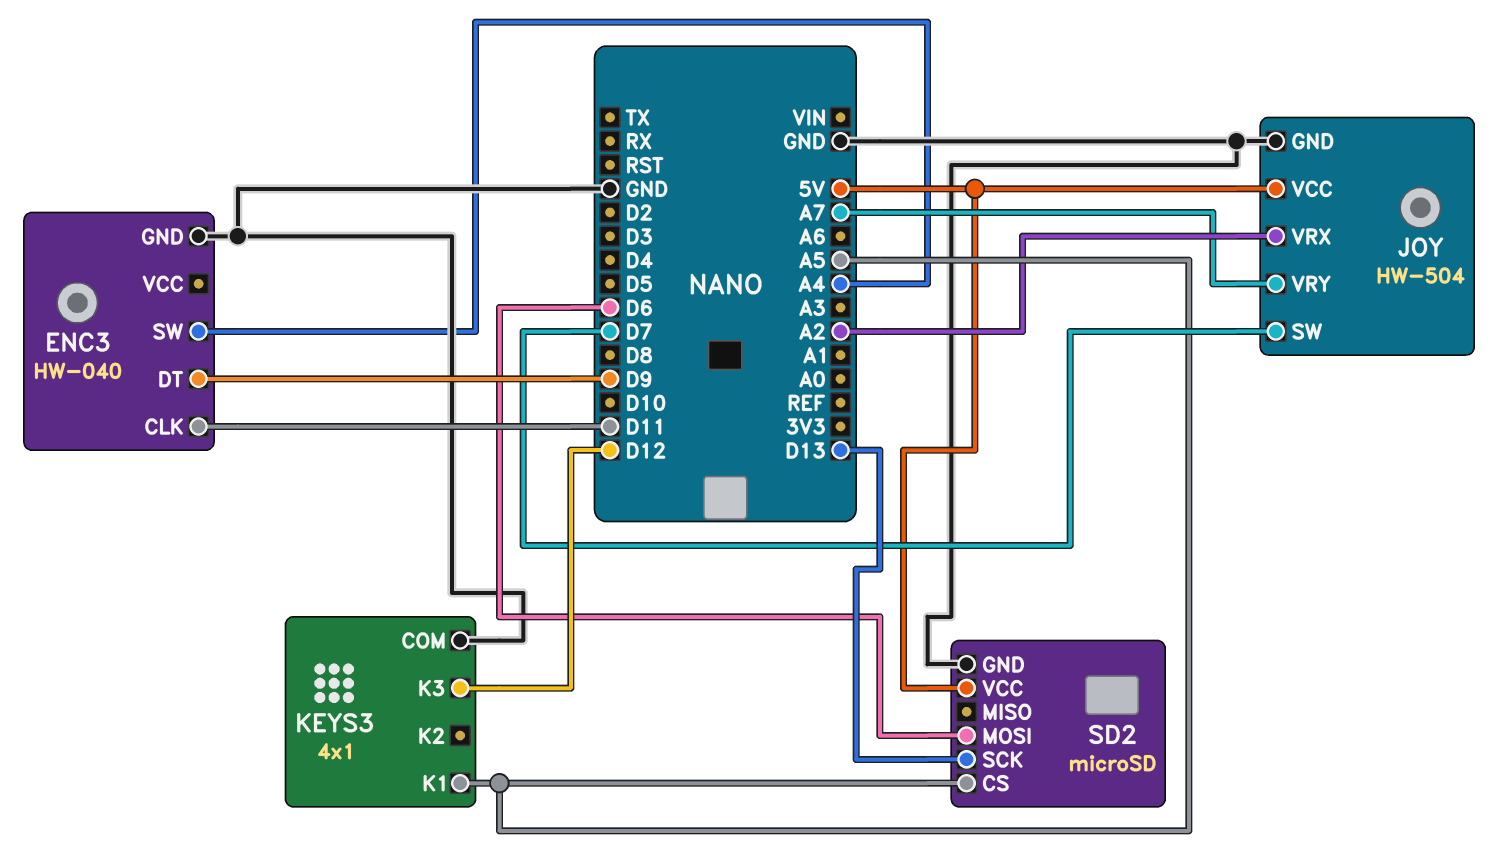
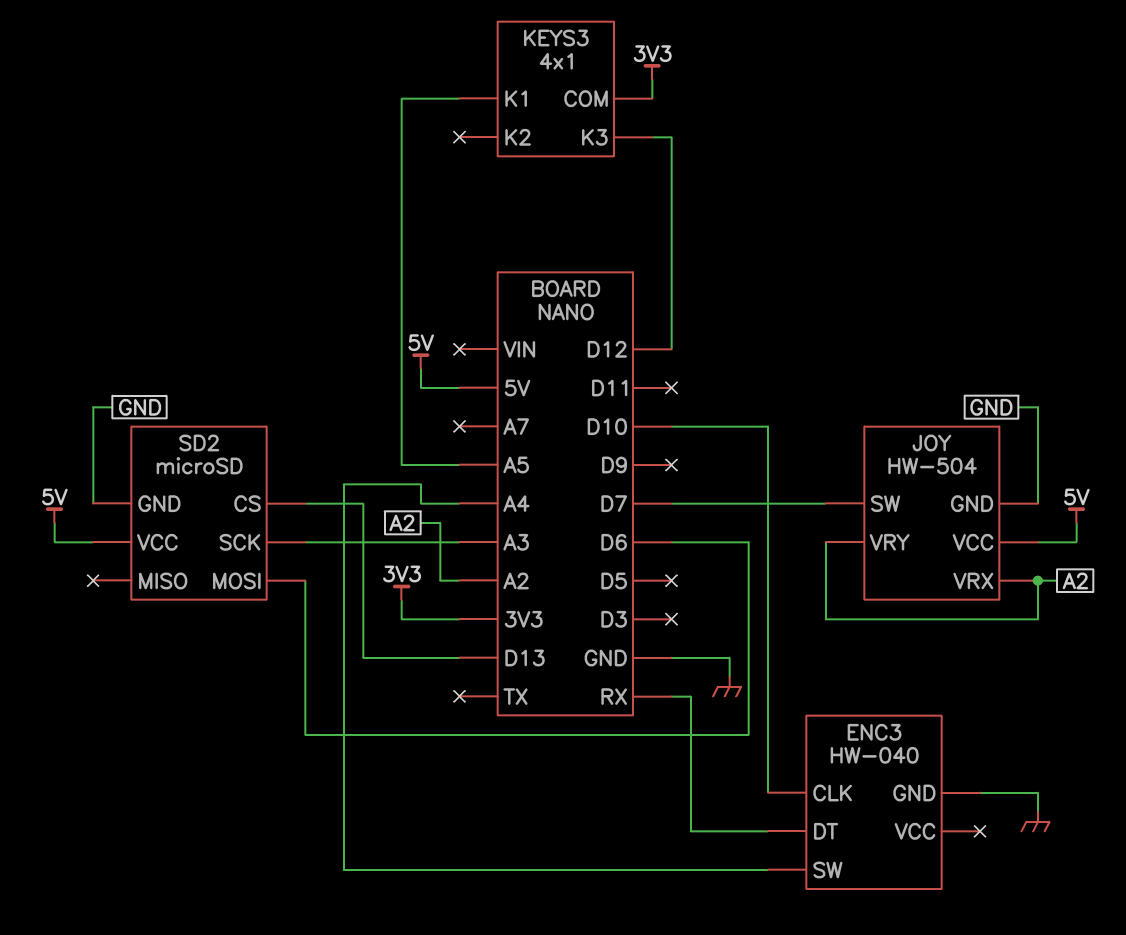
ENC3 pin CLK: D11 -> D10
ENC3 pin DT: D9 -> RX
JOY pin VRY: A7 -> A2
KEYS3 pin COM: GND -> 3V3
SD2 pin CS: A5 -> D13
SD2 pin SCK: D13 -> A3

